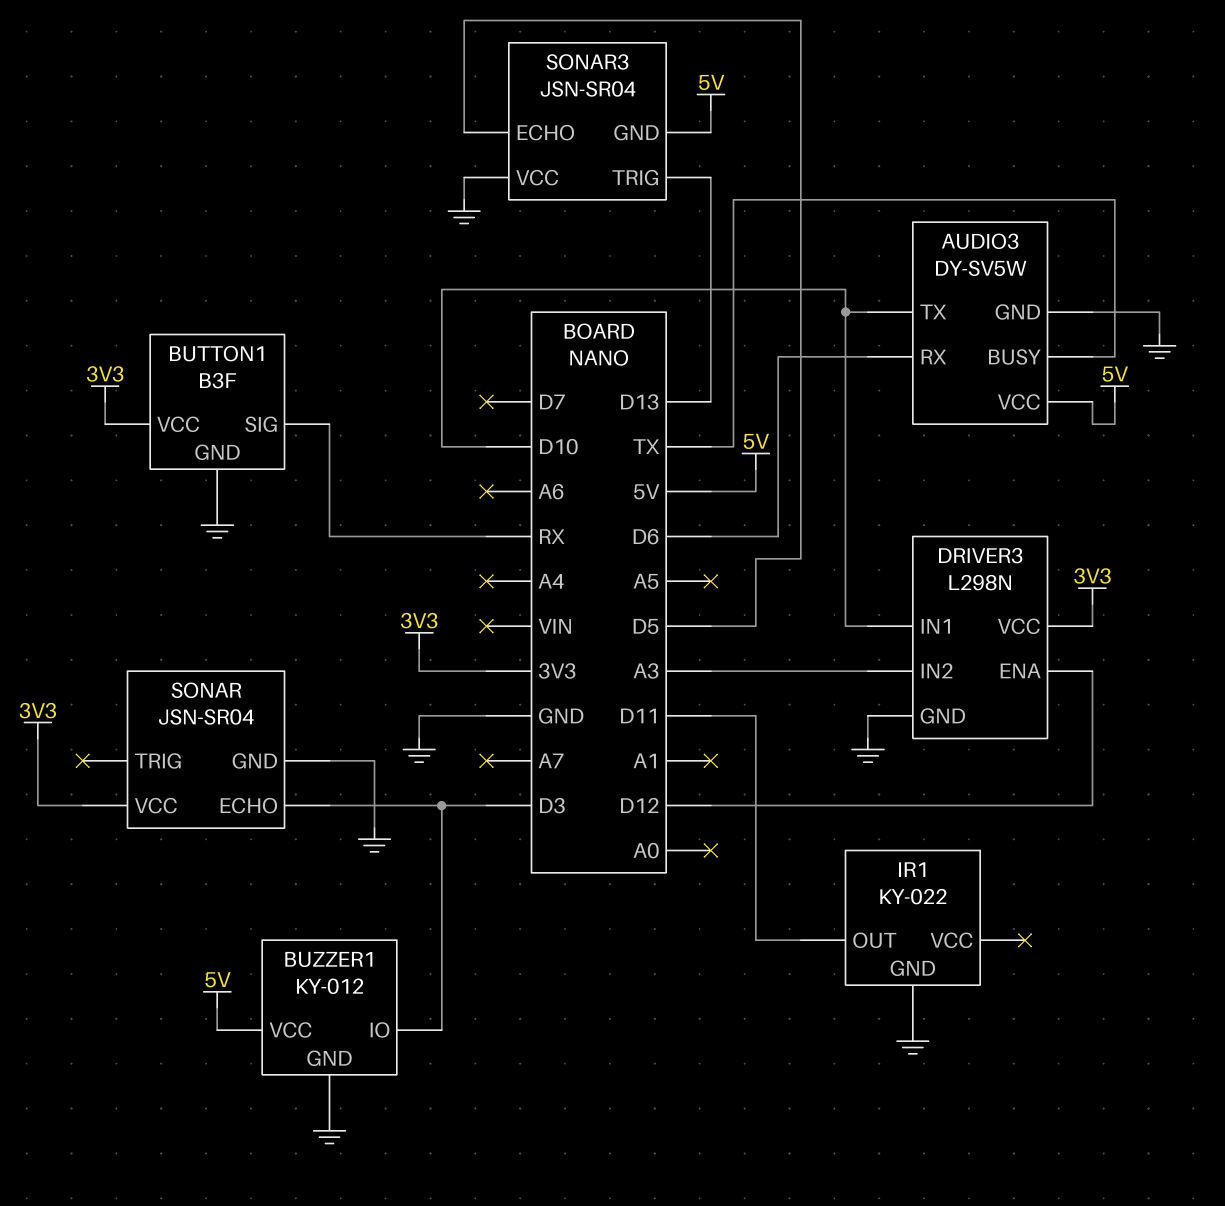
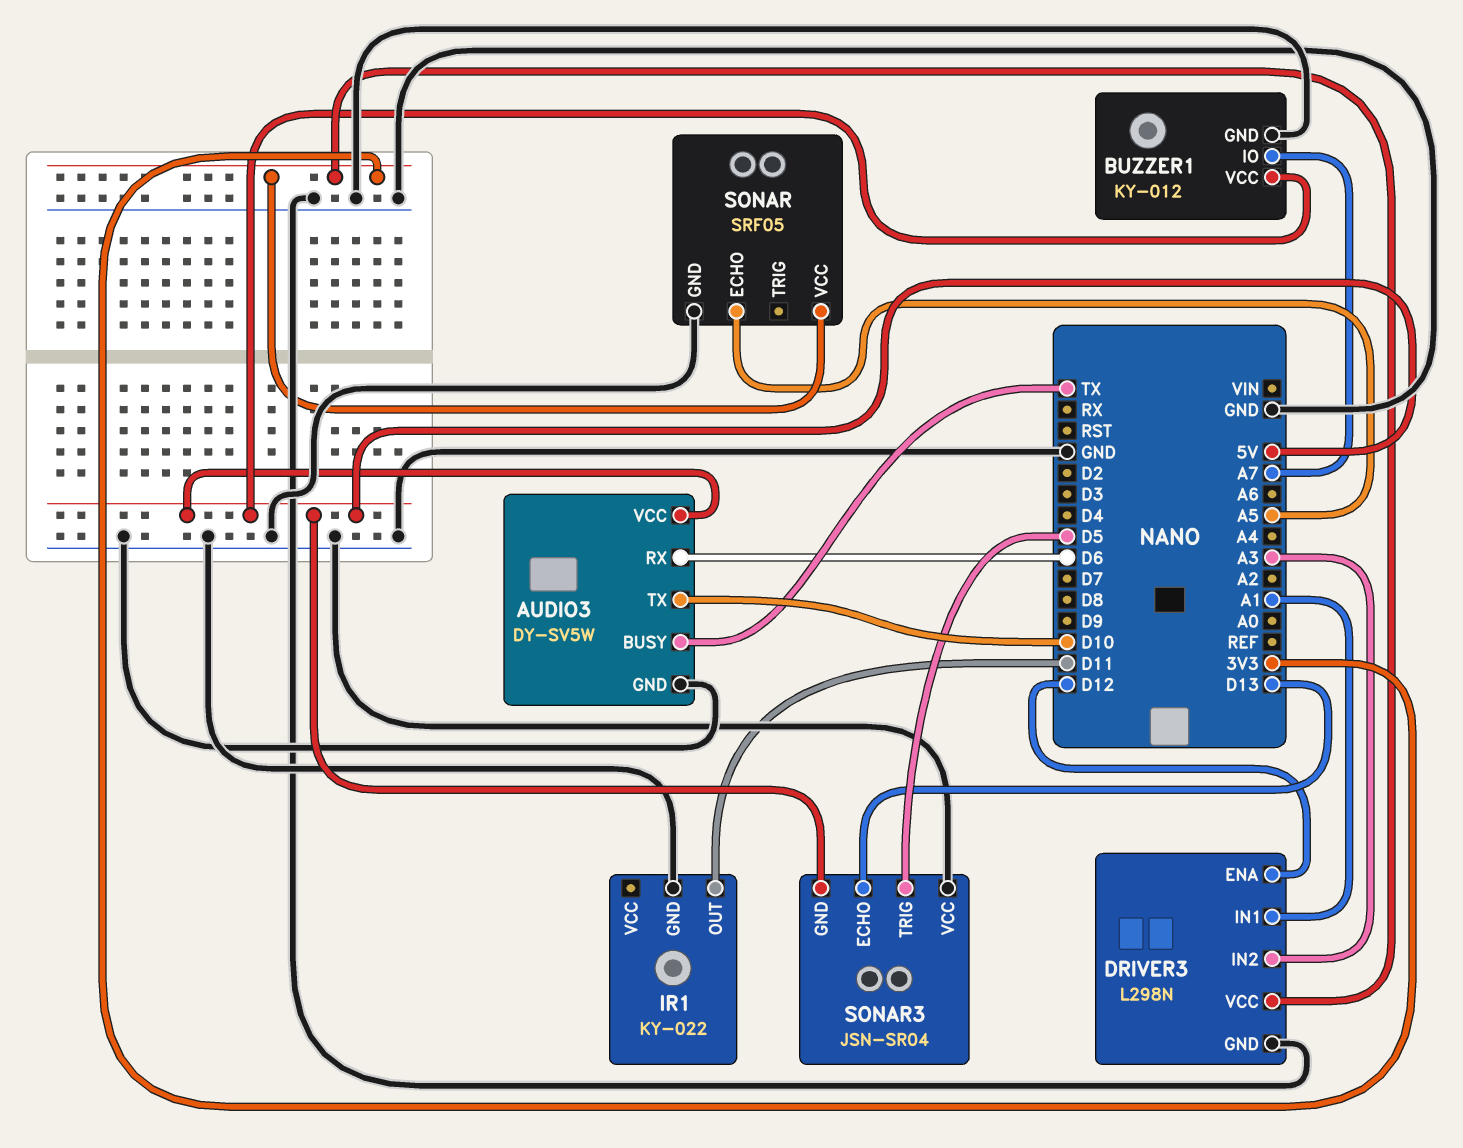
BUTTON1: B3F -> none
BUTTON1 pin GND: GND -> none
BUTTON1 pin SIG: RX -> none
BUTTON1 pin VCC: 3V3 -> none
BUZZER1 pin IO: D3 -> A7
DRIVER3 pin IN1: D10 -> A1
SONAR: JSN-SR04 -> SRF05
SONAR pin ECHO: D3 -> A5
SONAR3 pin ECHO: D5 -> D13
SONAR3 pin TRIG: D13 -> D5

